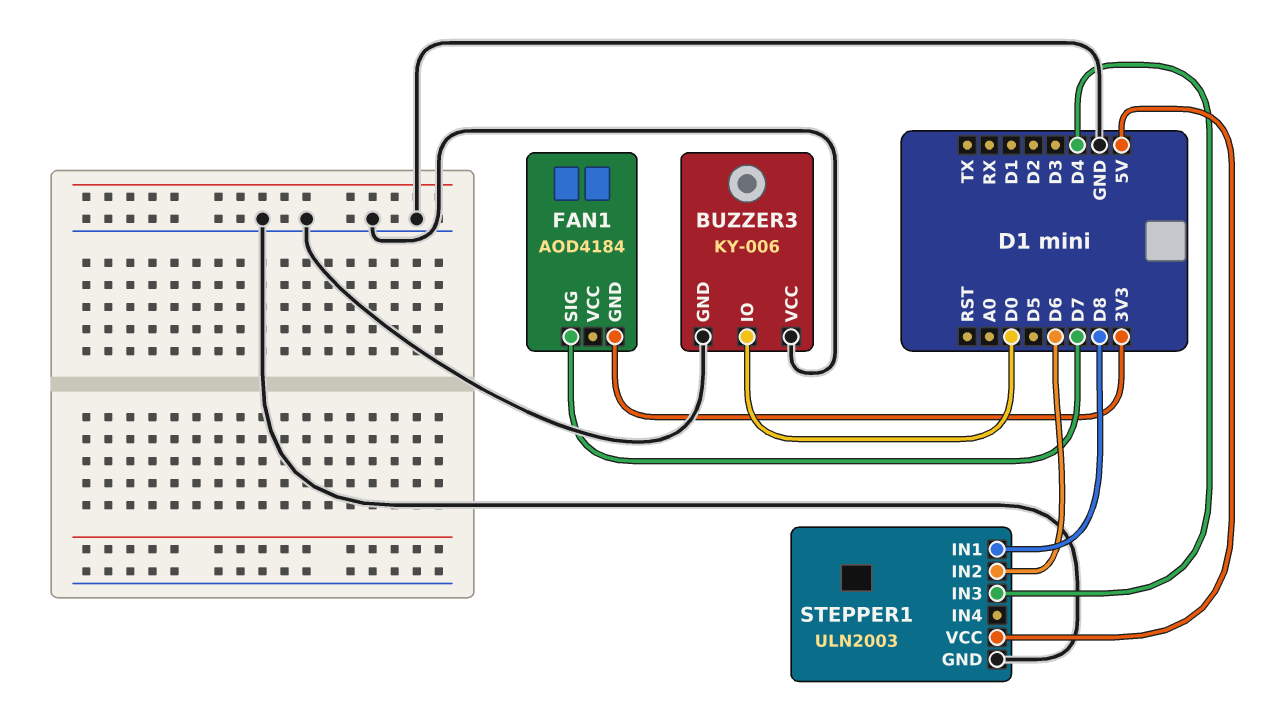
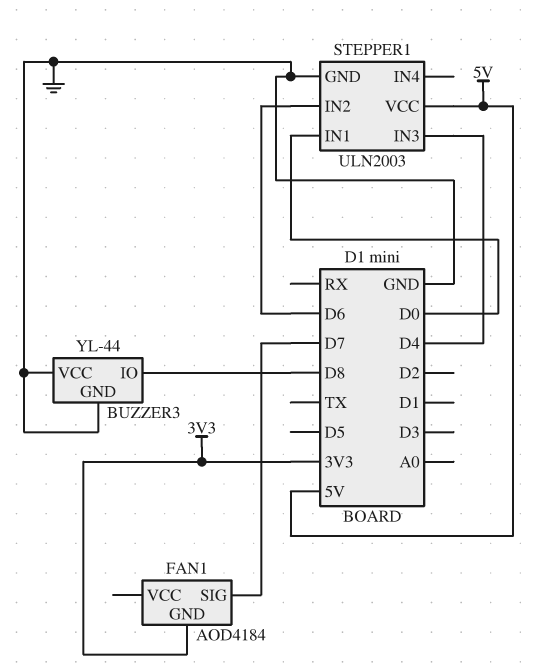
BUZZER3: KY-006 -> YL-44
BUZZER3 pin IO: D0 -> D8
STEPPER1 pin IN1: D8 -> D0

